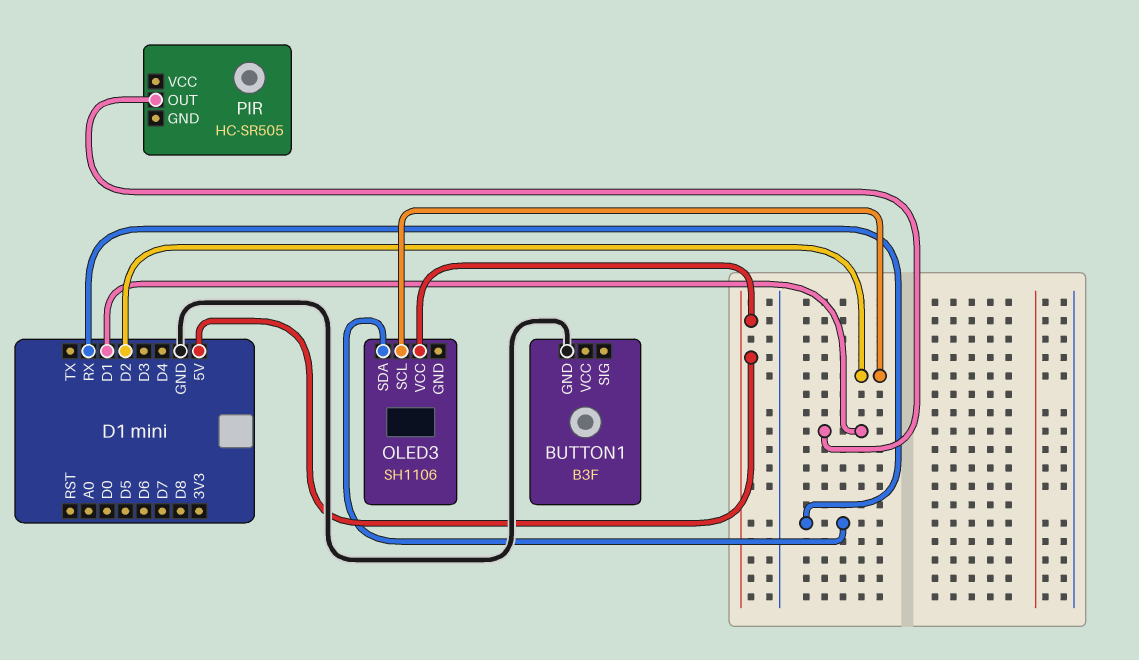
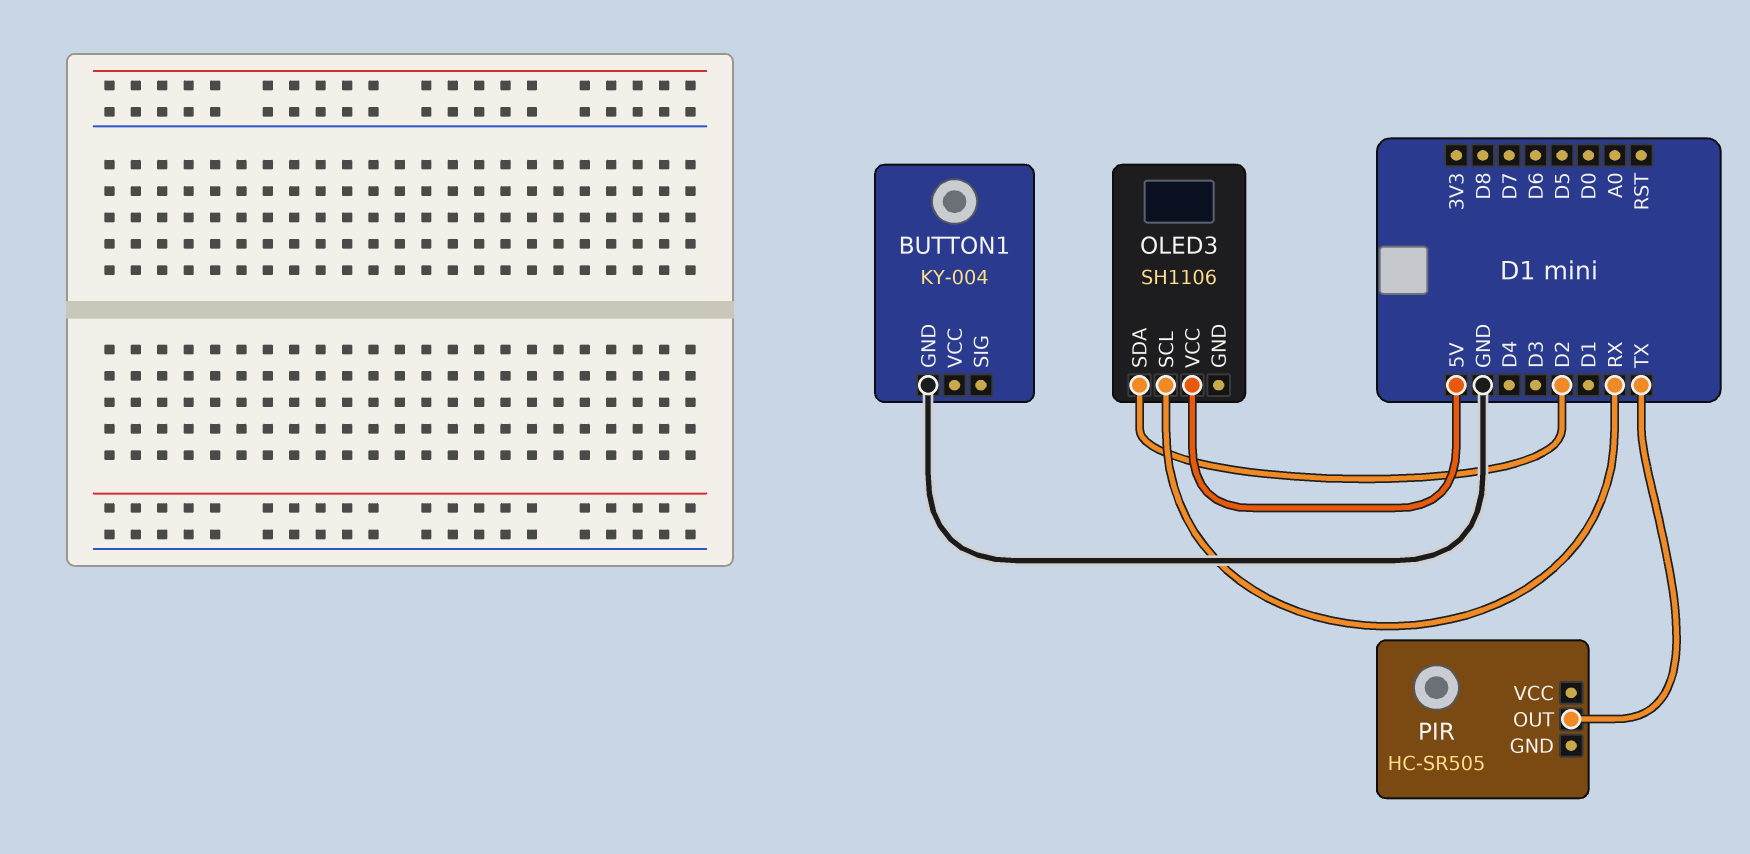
BUTTON1: B3F -> KY-004
OLED3 pin SCL: D2 -> RX
OLED3 pin SDA: RX -> D2
PIR pin OUT: D1 -> TX

